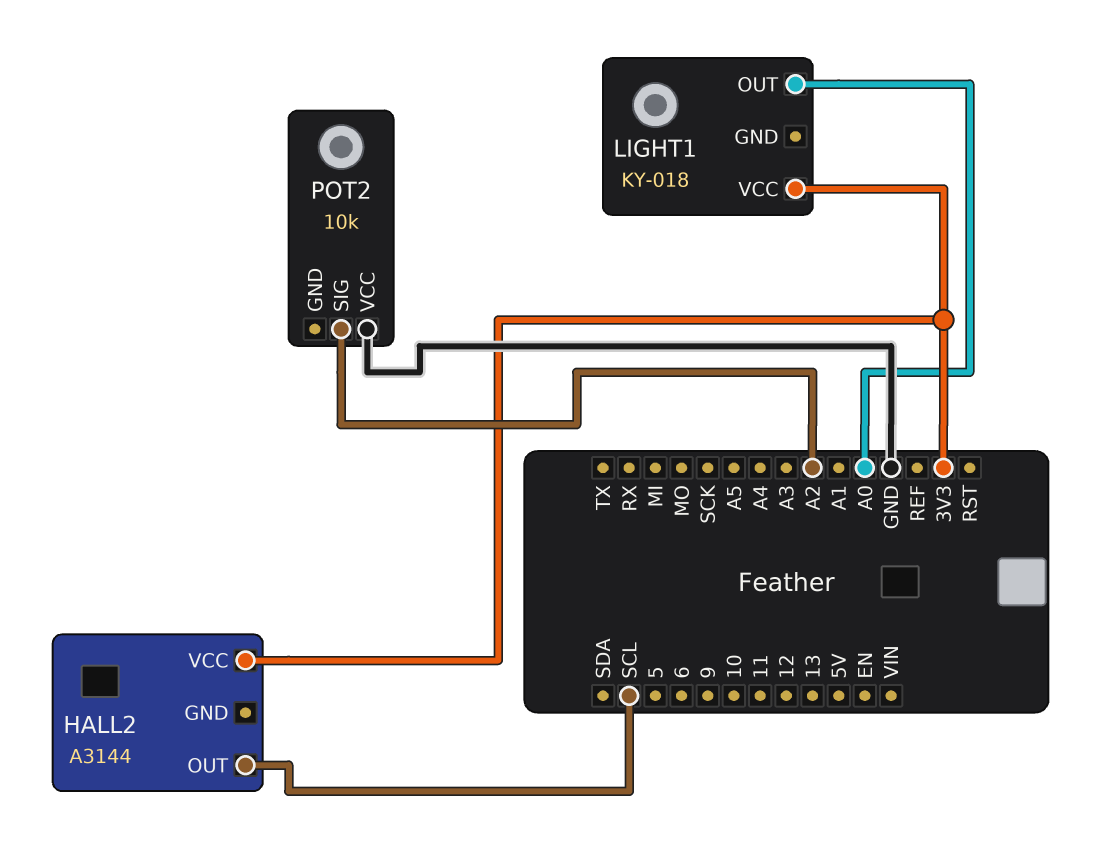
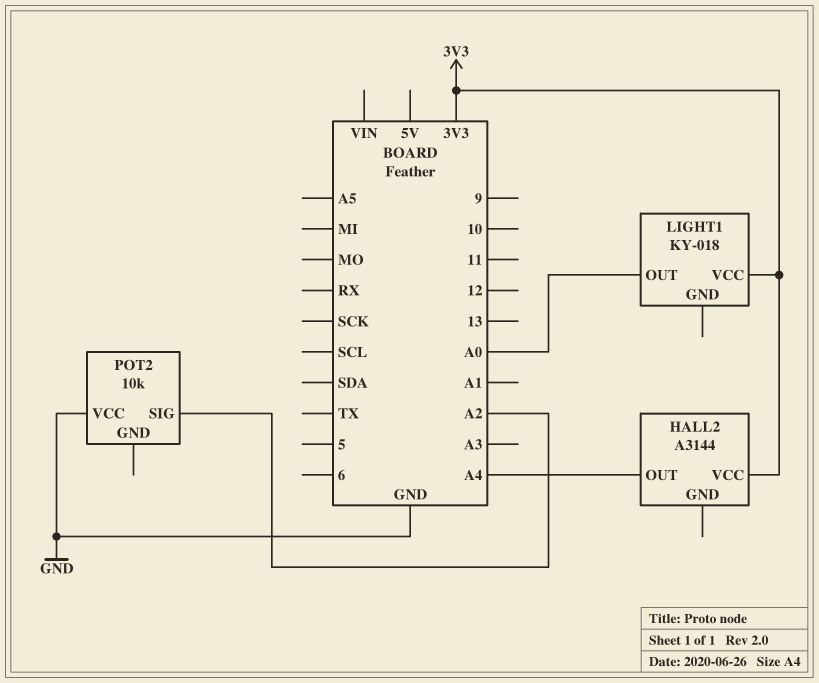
HALL2 pin OUT: SCL -> A4

